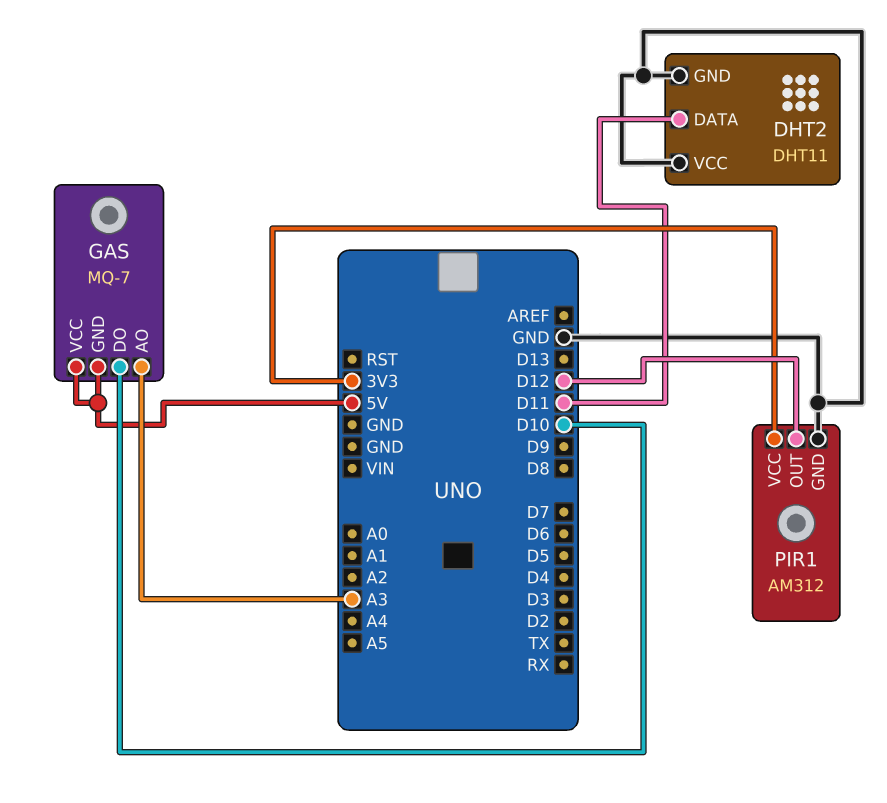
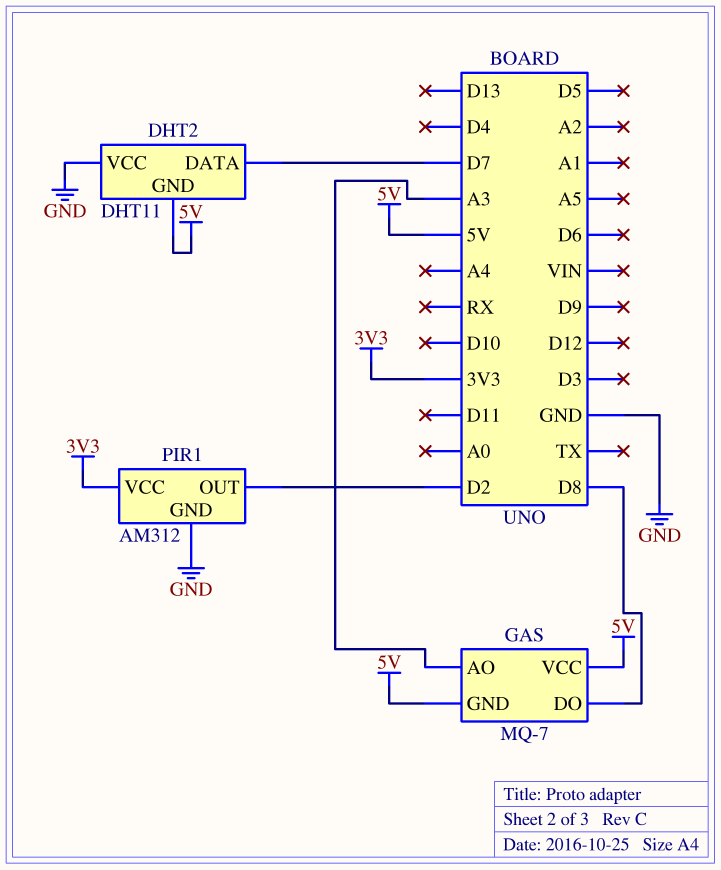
DHT2 pin DATA: D11 -> D7
DHT2 pin GND: GND -> 5V
GAS pin DO: D10 -> D8
PIR1 pin OUT: D12 -> D2

